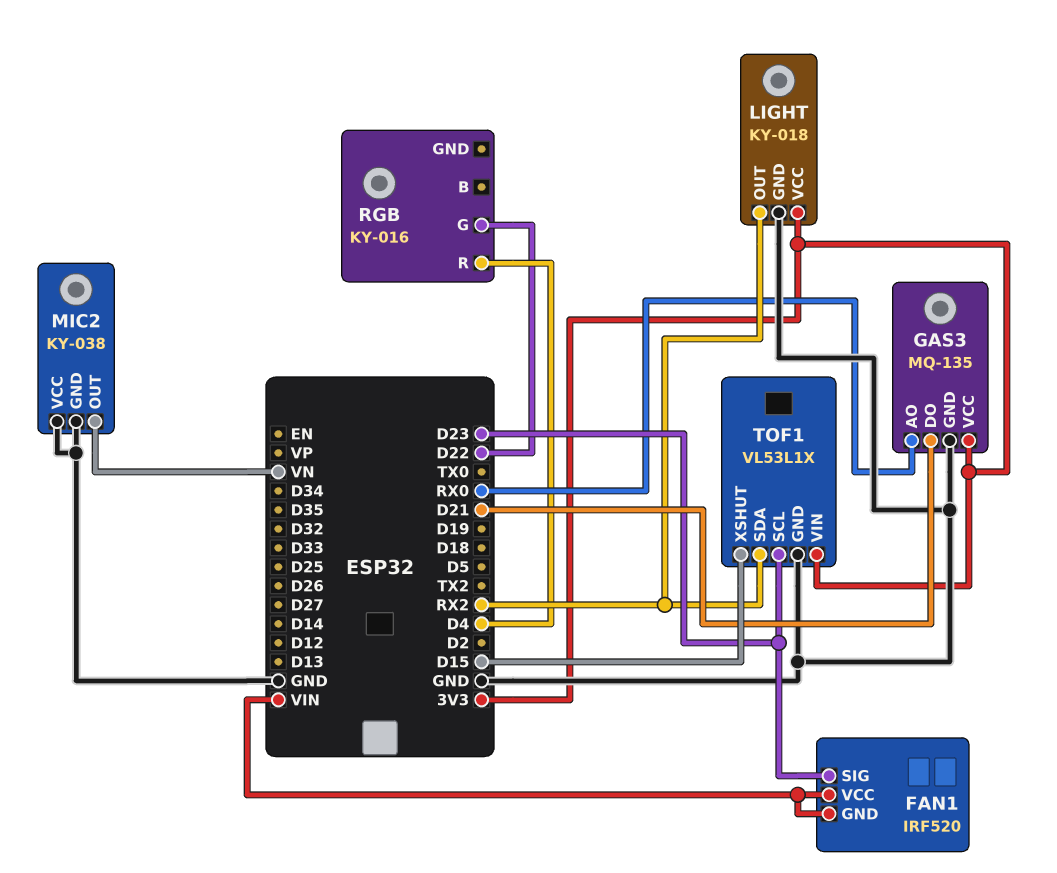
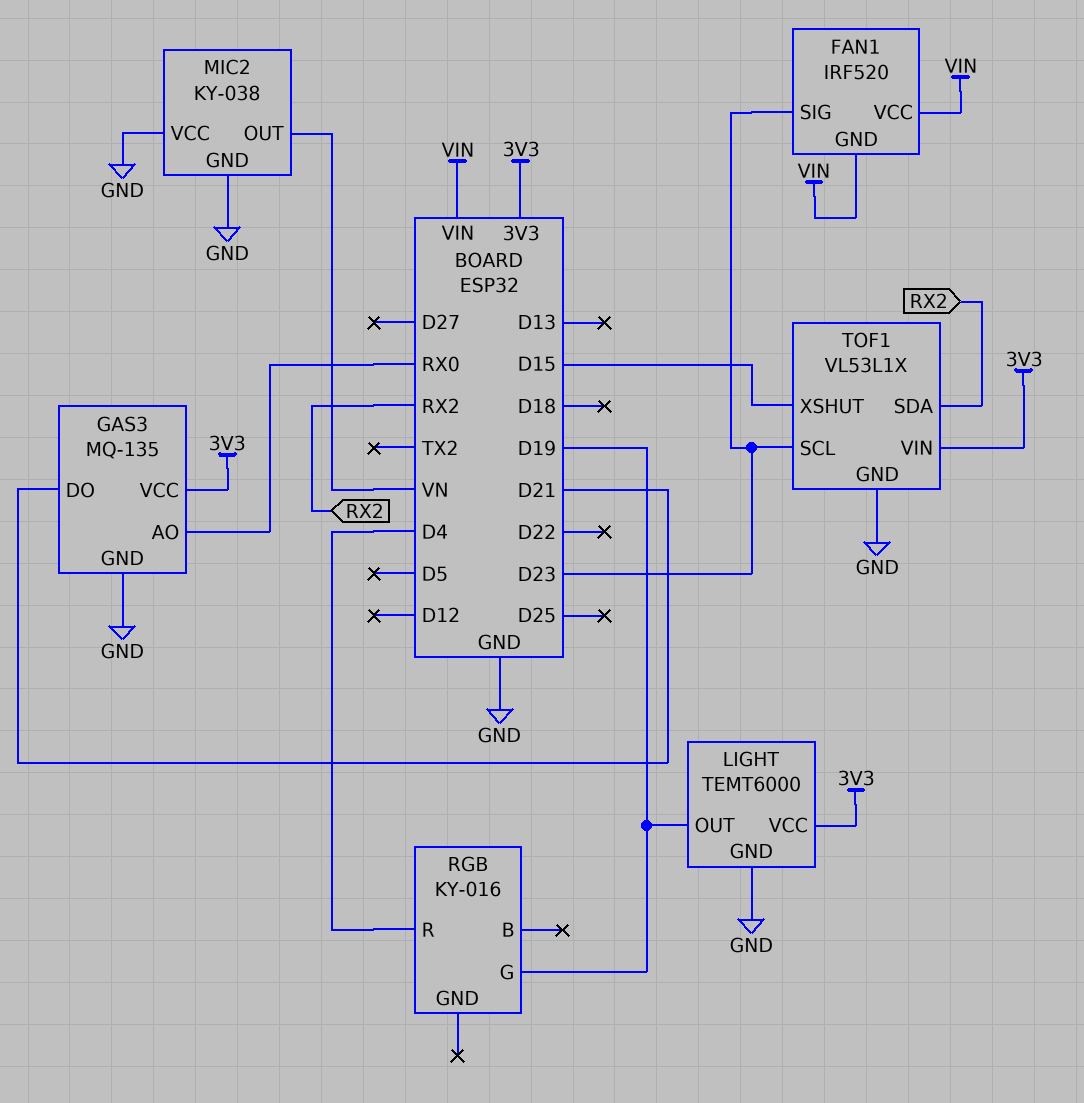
LIGHT: KY-018 -> TEMT6000
LIGHT pin OUT: RX2 -> D19
RGB pin G: D22 -> D19

